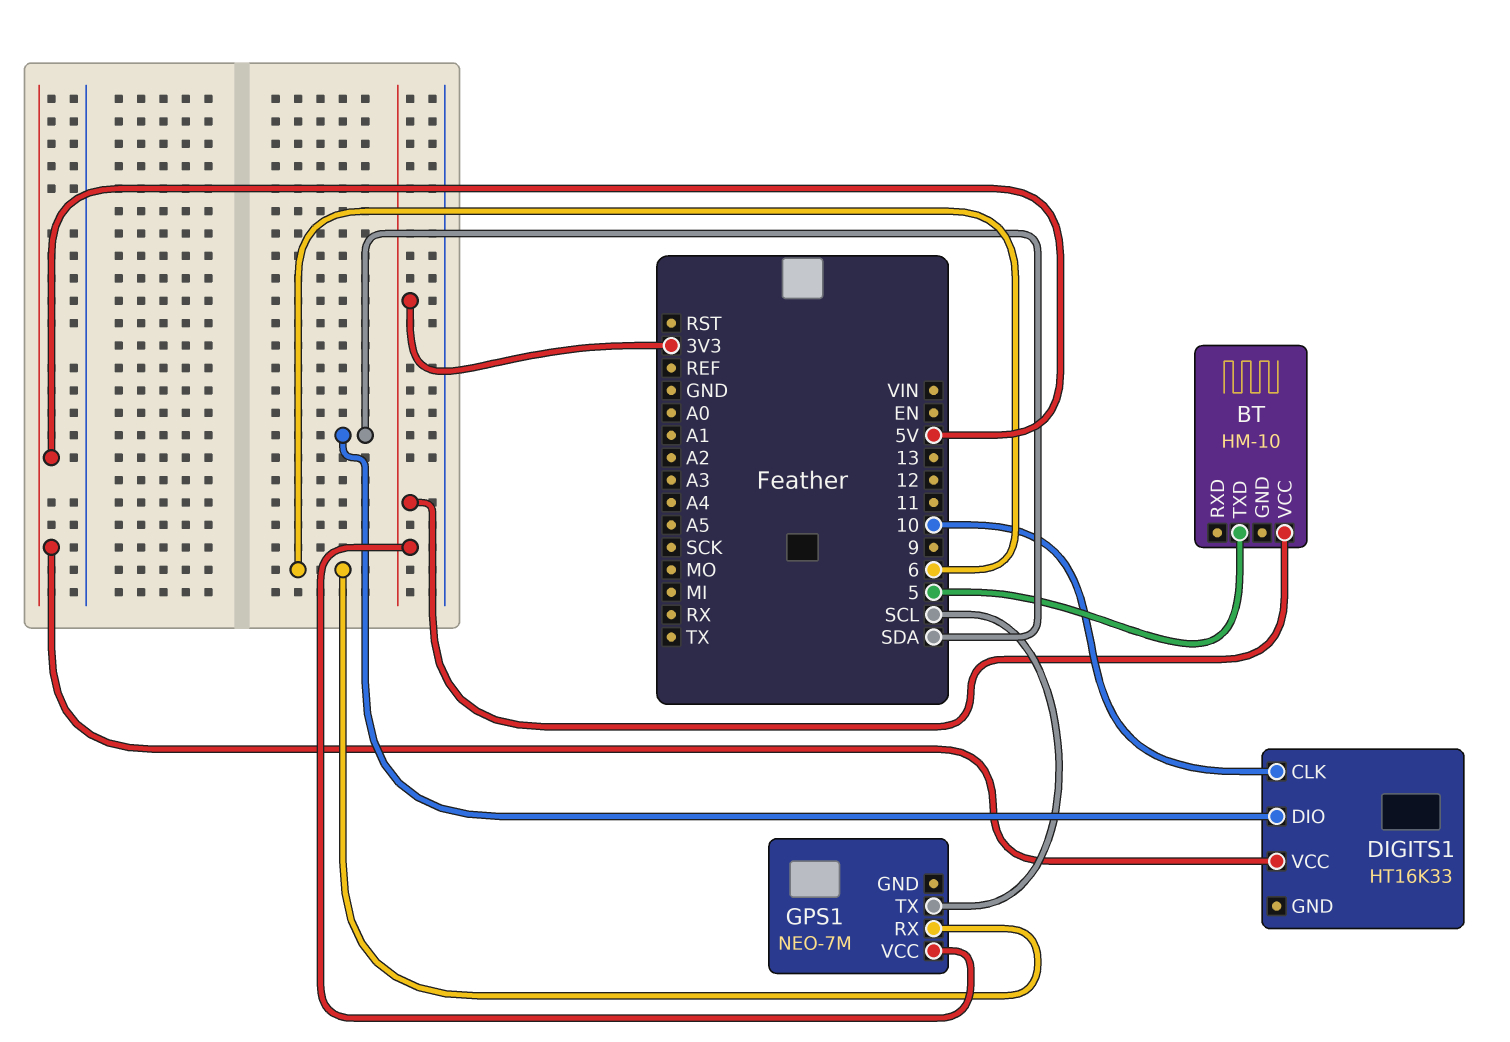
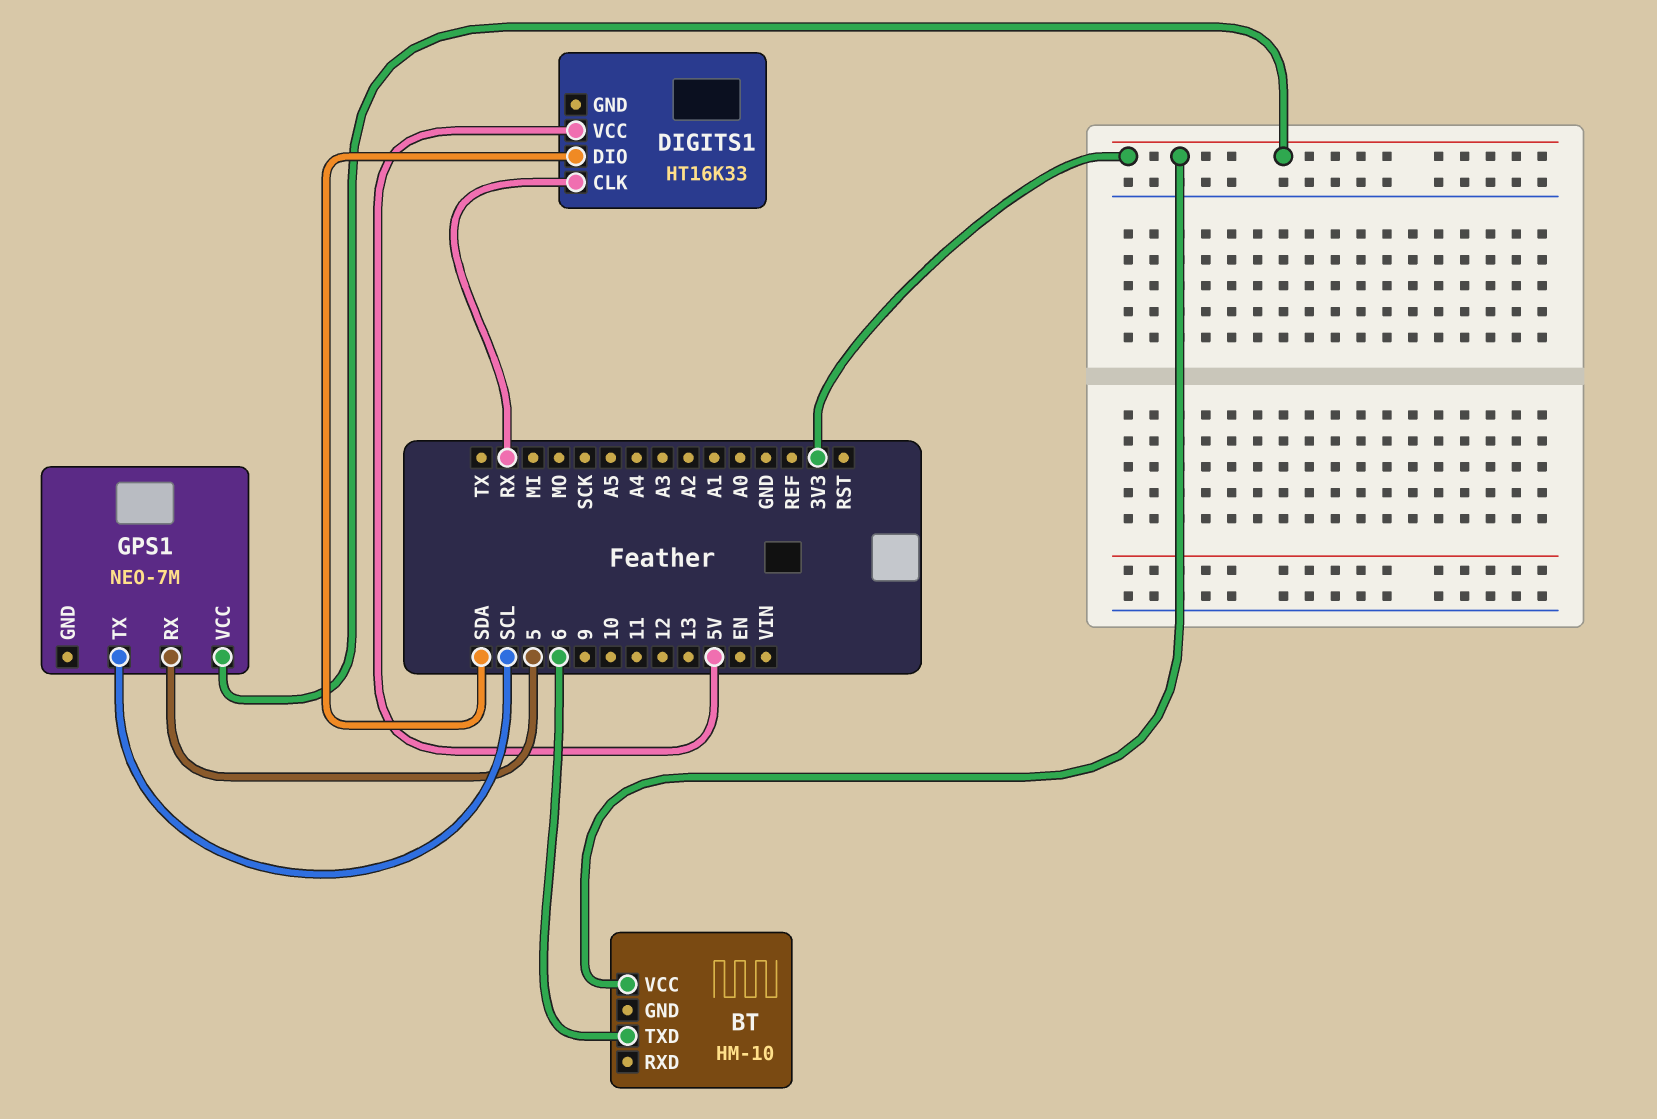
BT pin TXD: 5 -> 6
DIGITS1 pin CLK: 10 -> RX
GPS1 pin RX: 6 -> 5

